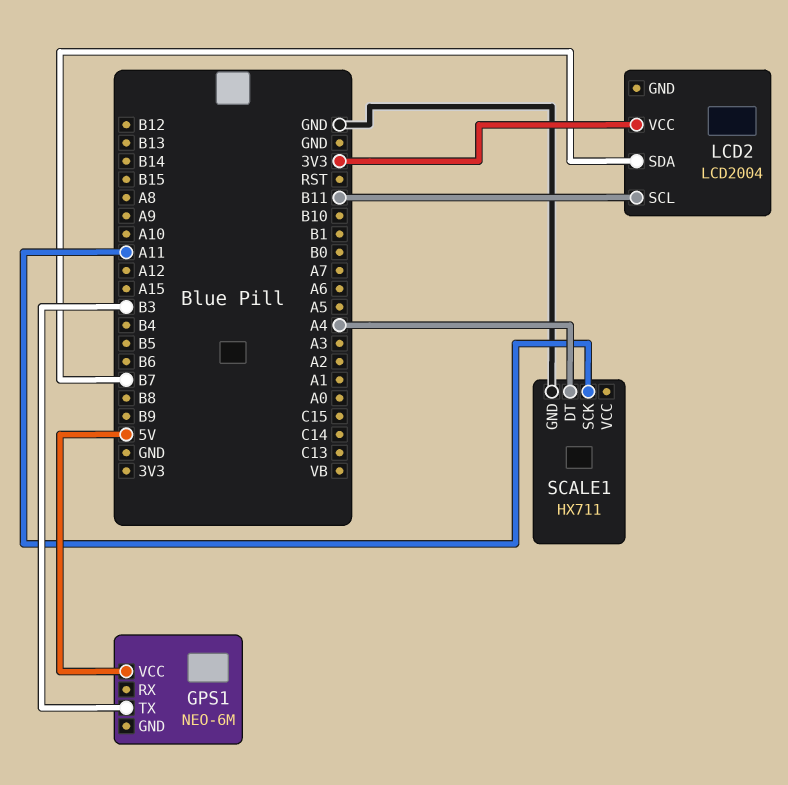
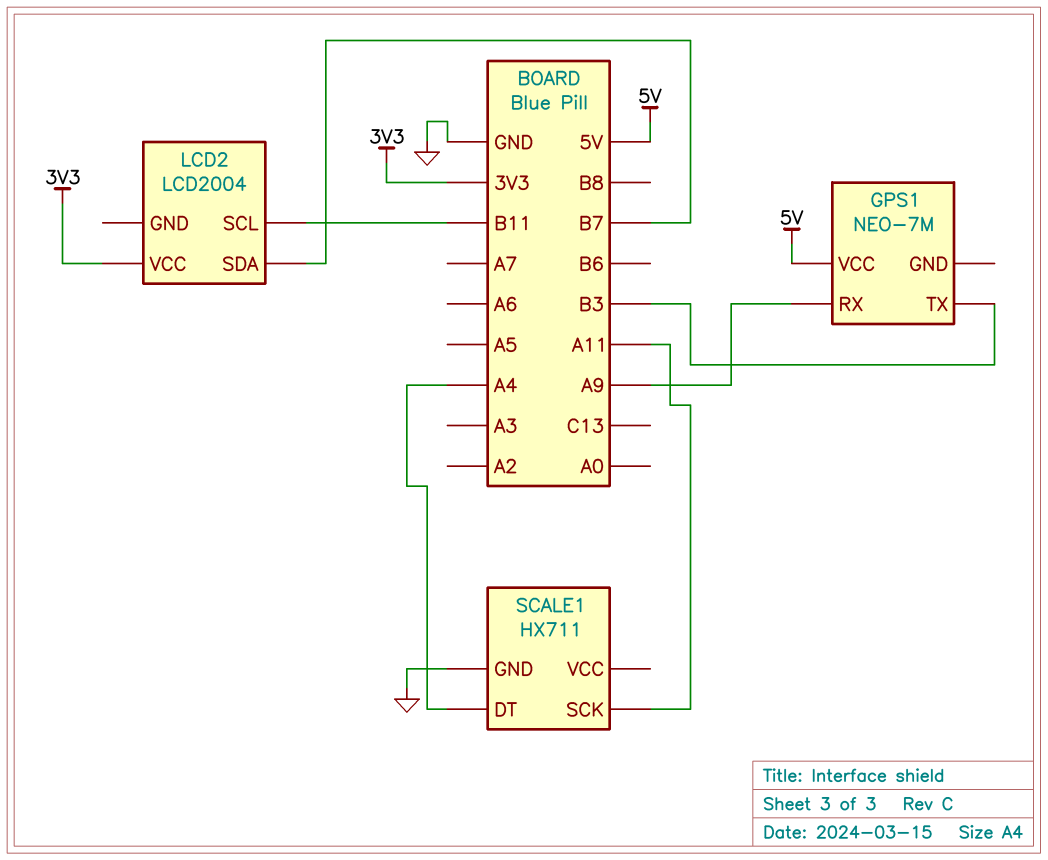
GPS1: NEO-6M -> NEO-7M
GPS1 pin RX: none -> A9

